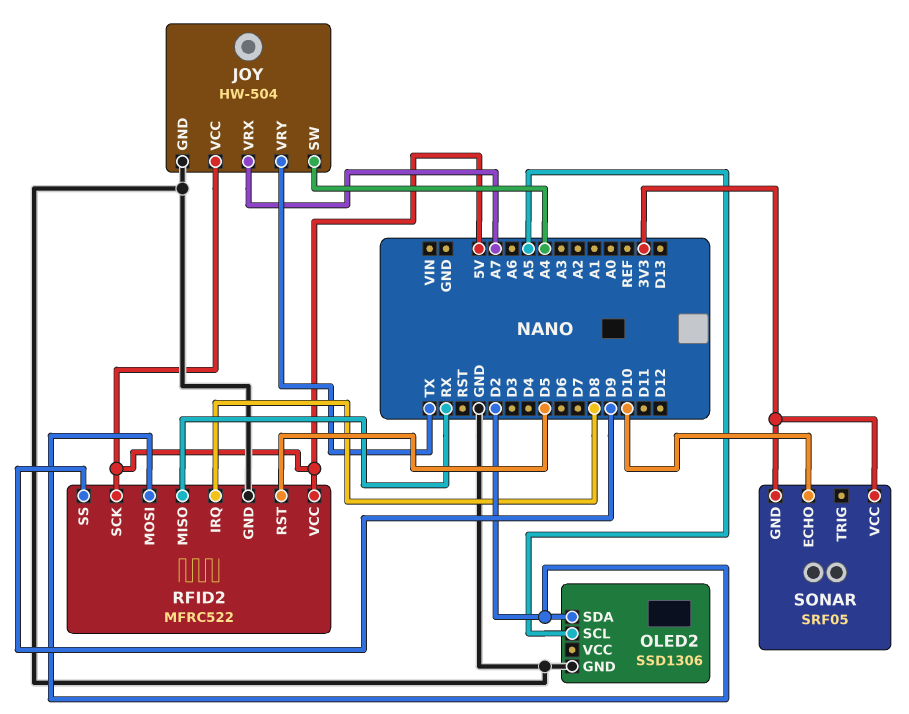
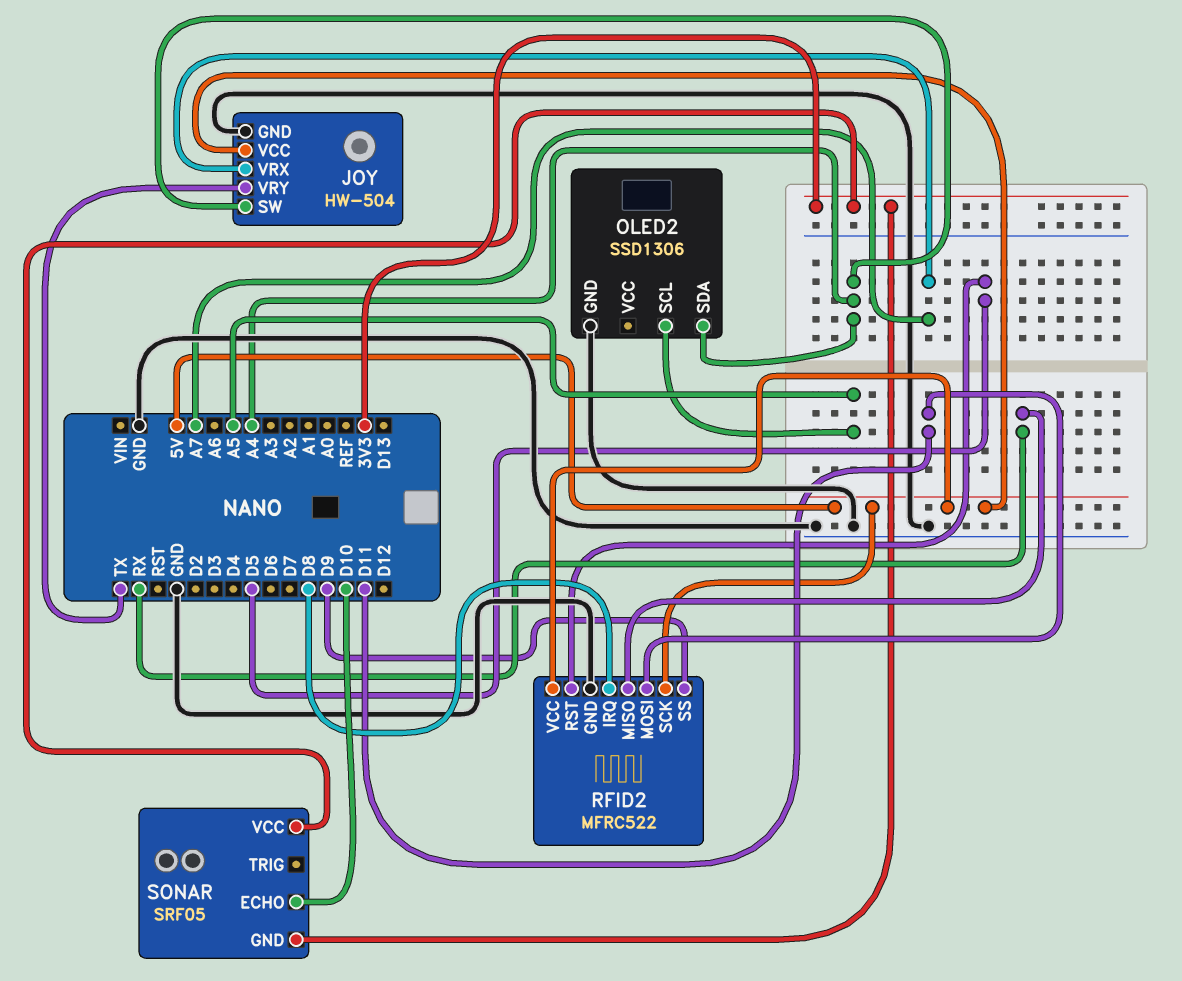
OLED2 pin SDA: D2 -> A4
RFID2 pin MOSI: D2 -> D11

